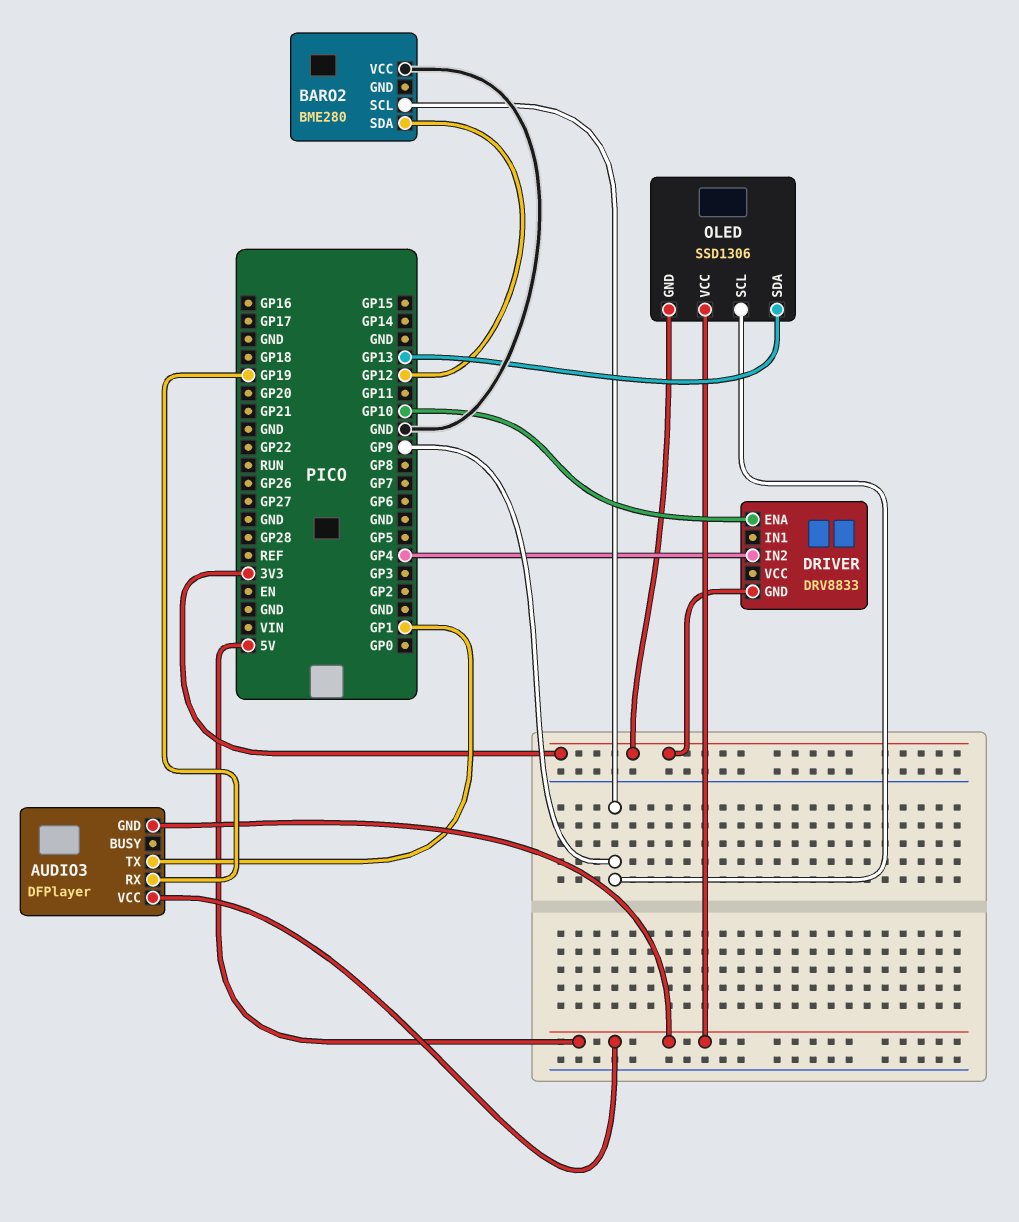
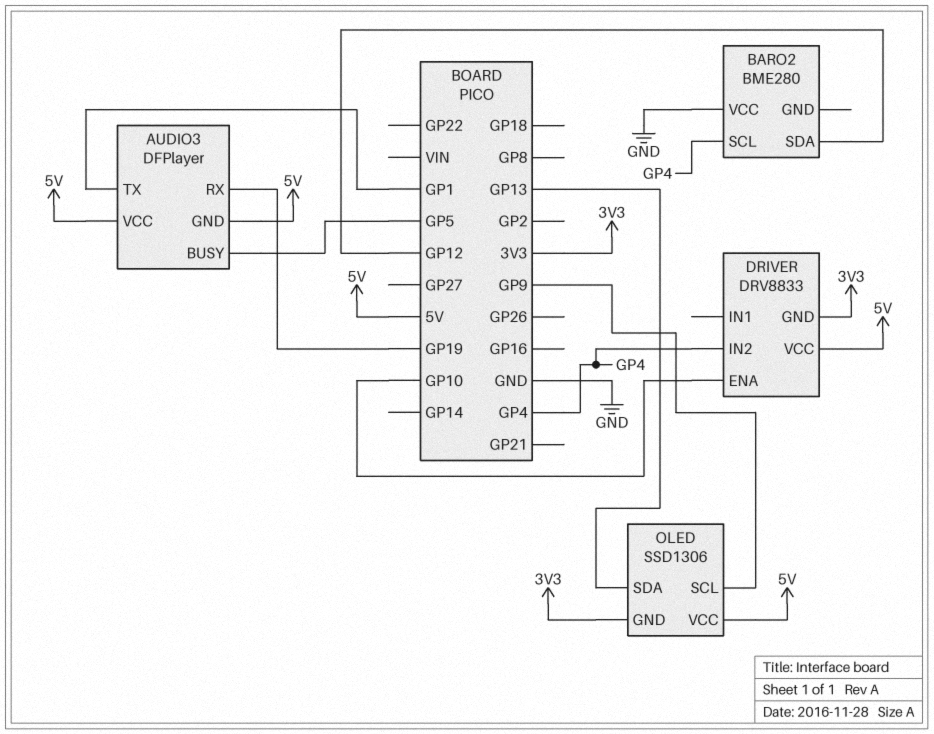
AUDIO3 pin BUSY: none -> GP5
BARO2 pin SCL: GP9 -> GP4
DRIVER pin VCC: none -> 5V

